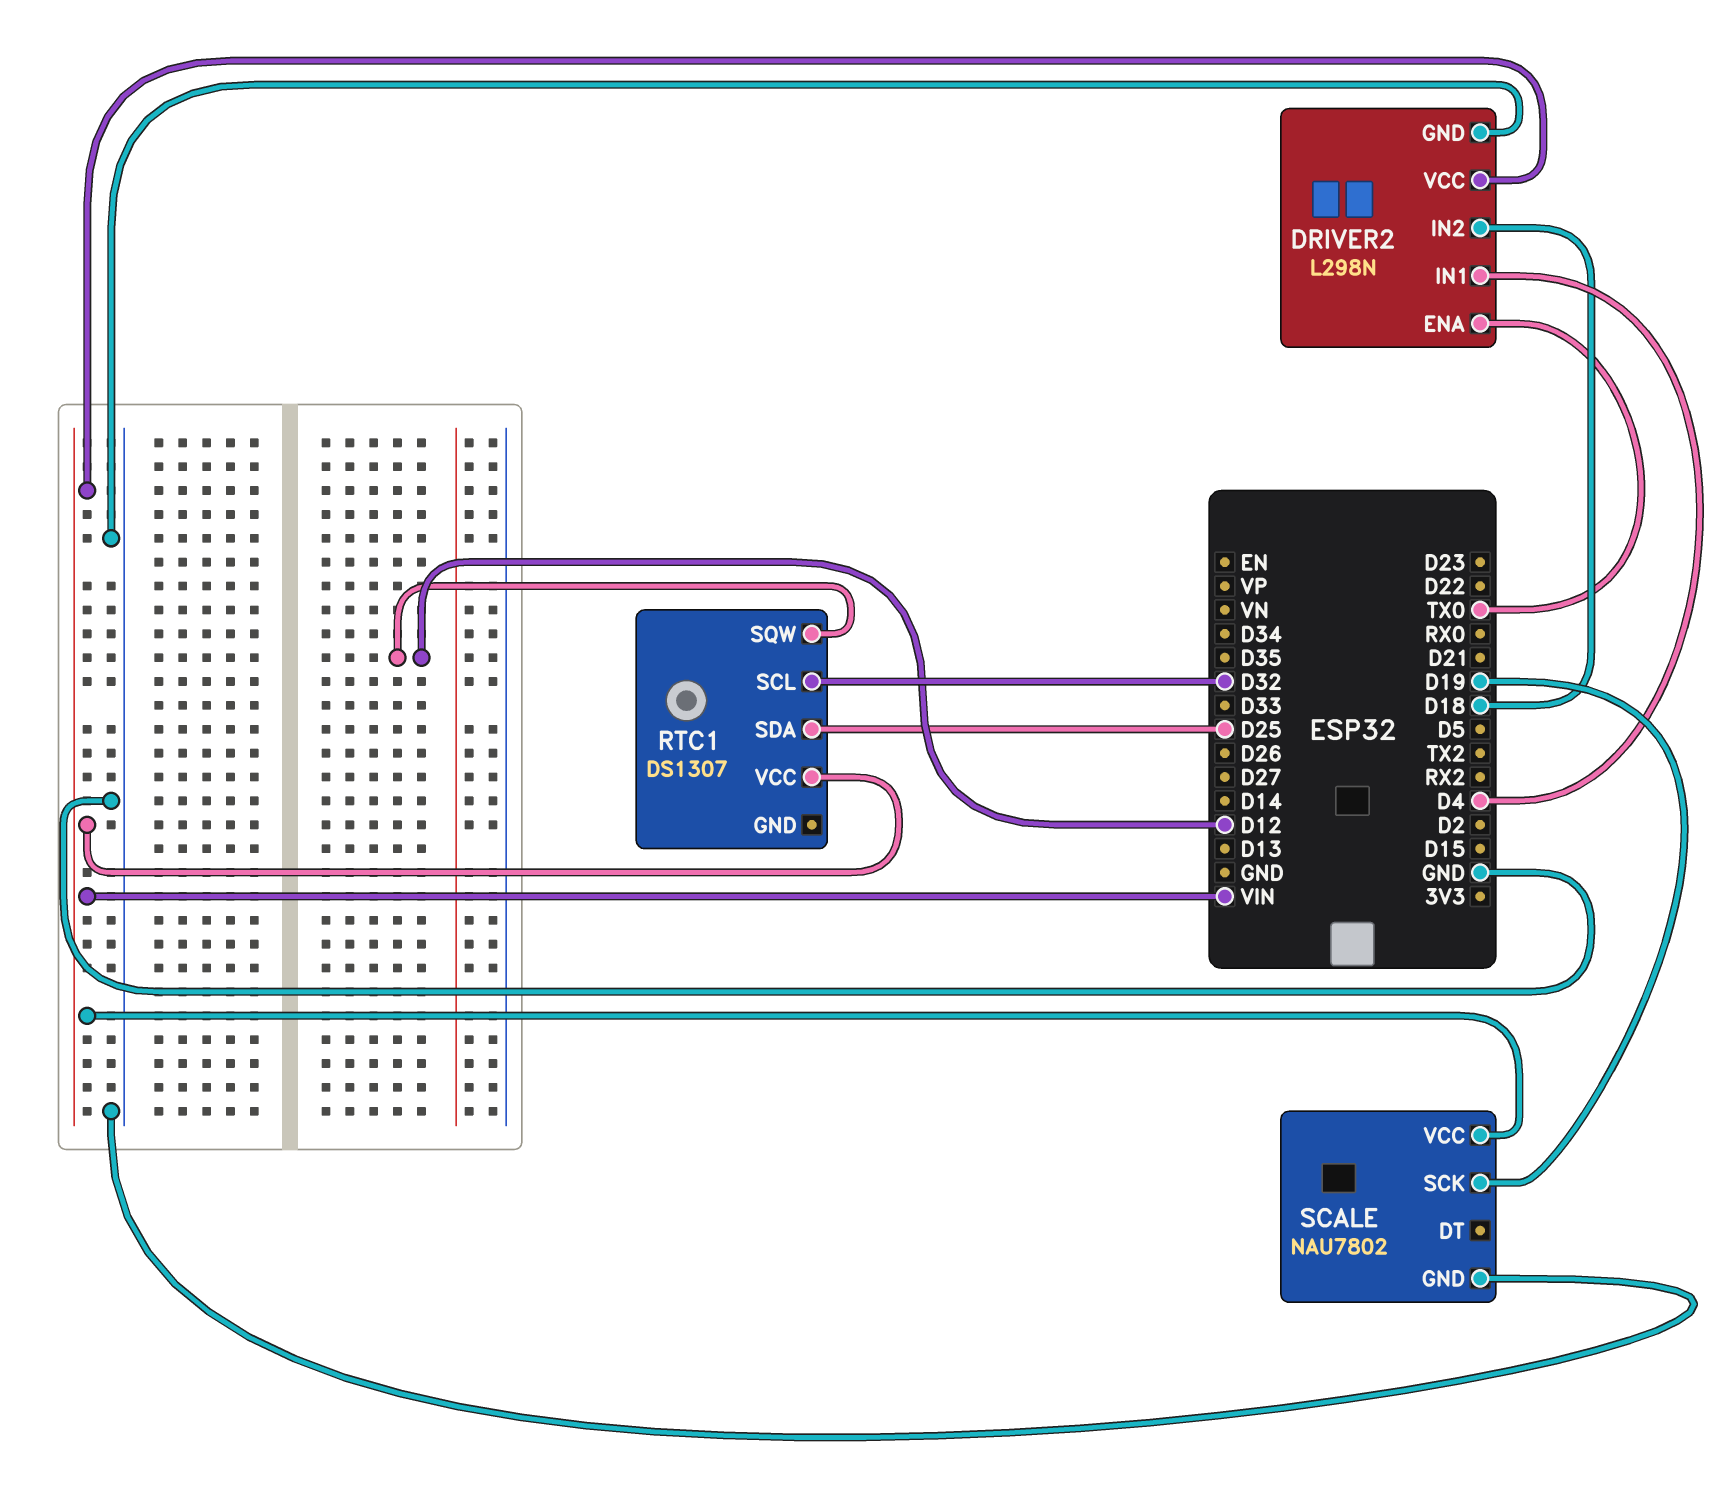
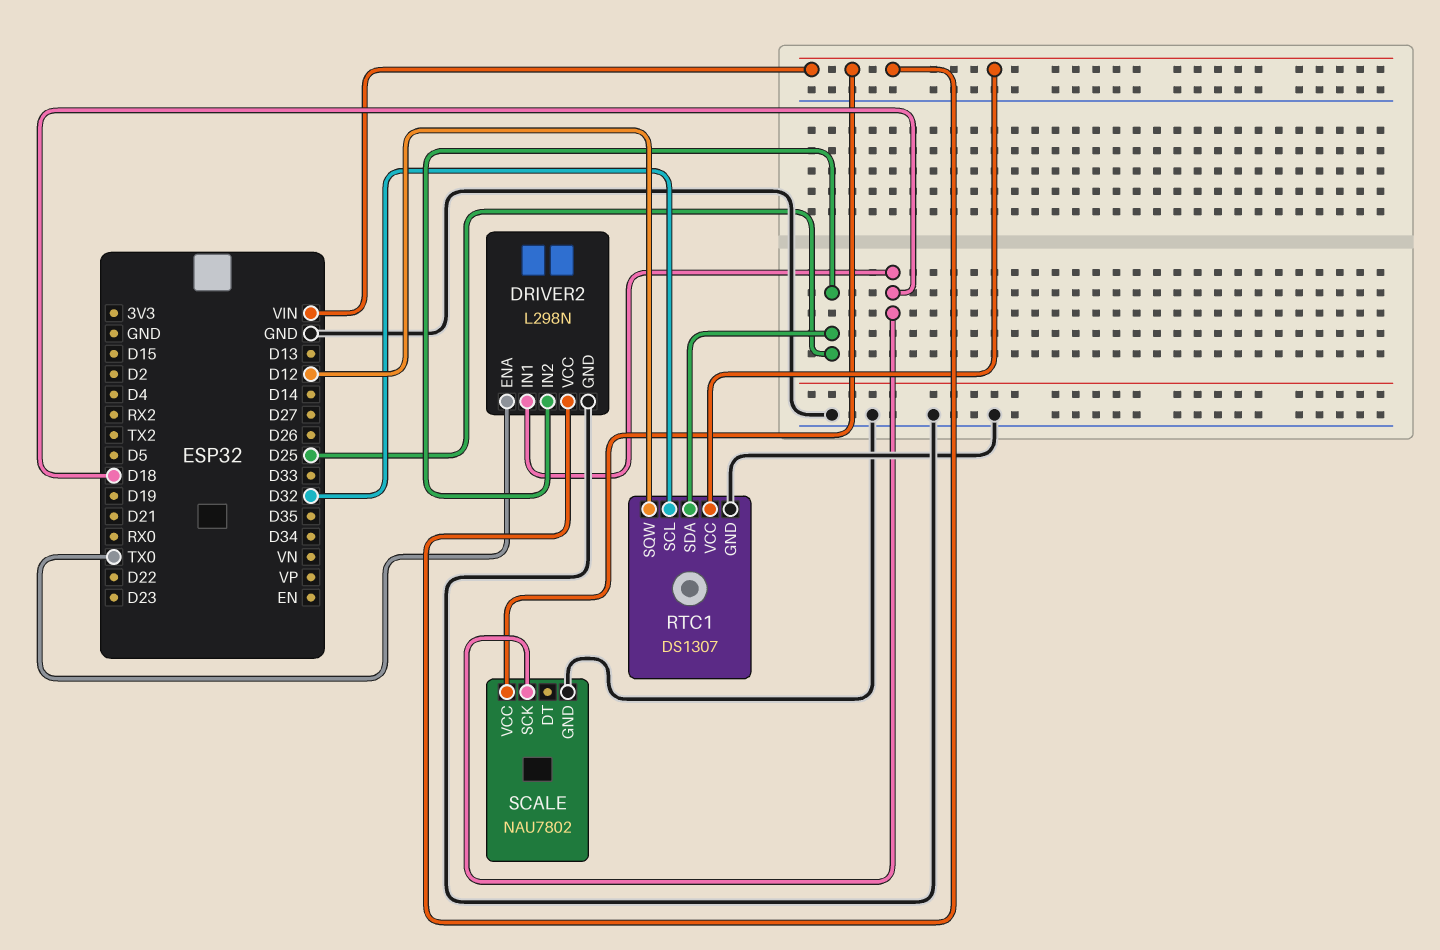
DRIVER2 pin IN1: D4 -> D18
DRIVER2 pin IN2: D18 -> D25
RTC1 pin GND: none -> GND
SCALE pin SCK: D19 -> D18

